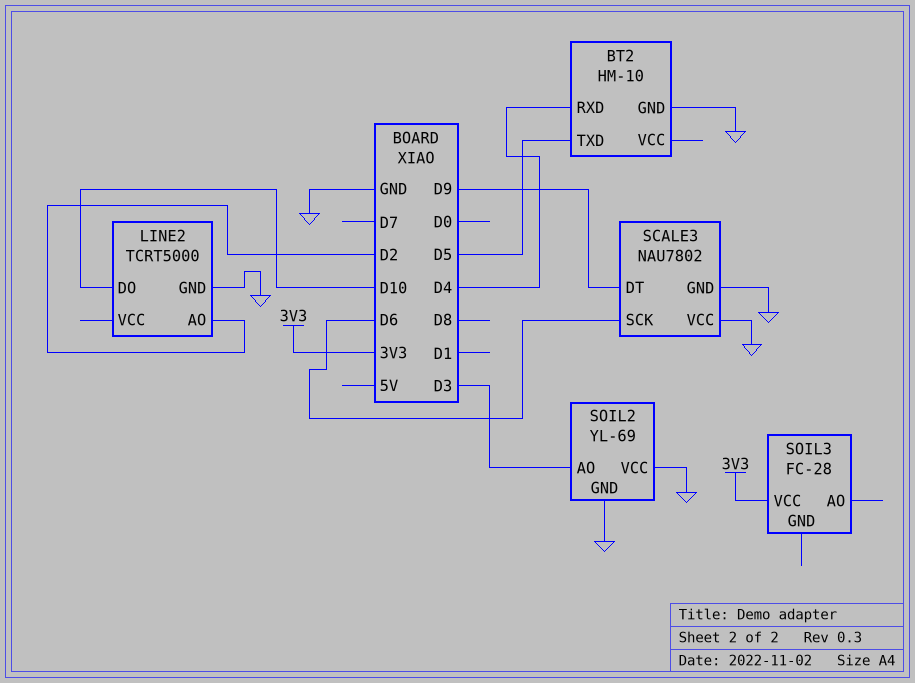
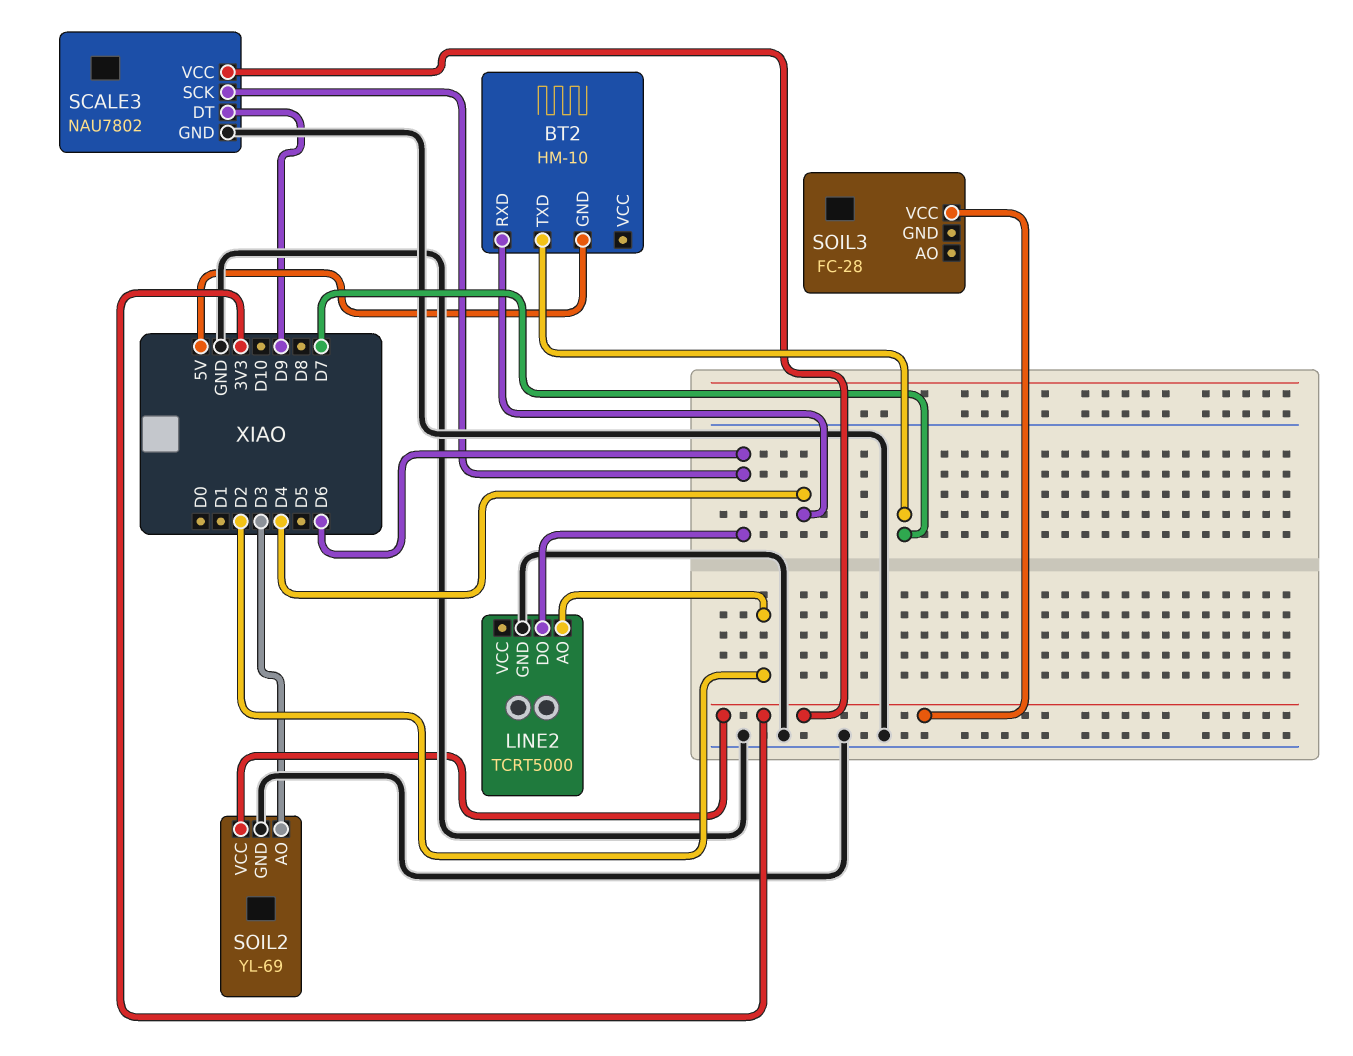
BT2 pin GND: GND -> 5V
BT2 pin TXD: D5 -> D7
LINE2 pin DO: D10 -> D6
SCALE3 pin VCC: GND -> 3V3
SOIL2 pin VCC: GND -> 3V3

